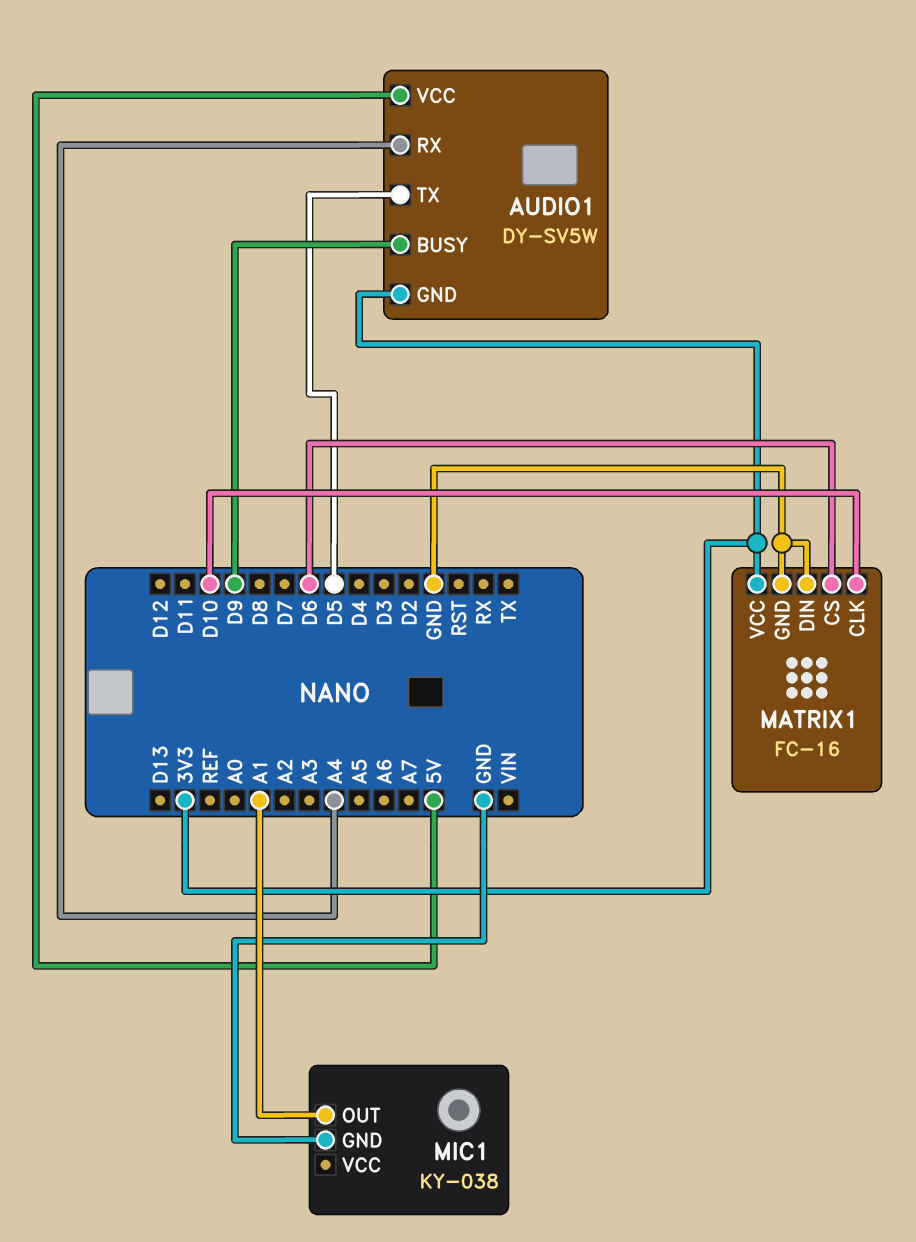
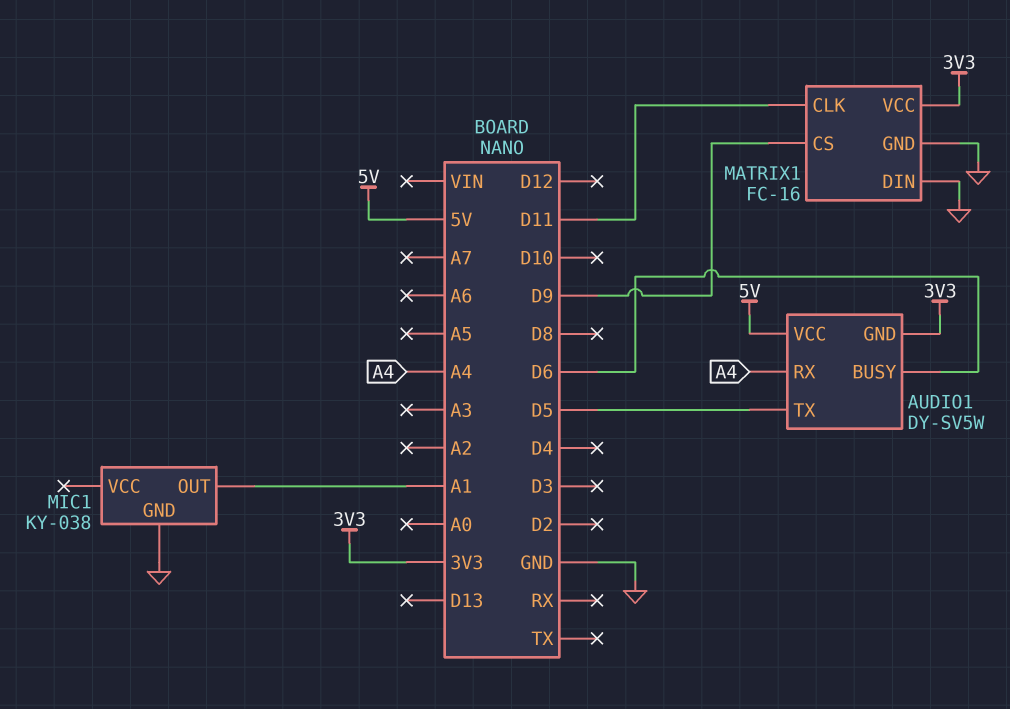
AUDIO1 pin BUSY: D9 -> D6
MATRIX1 pin CLK: D10 -> D11
MATRIX1 pin CS: D6 -> D9

